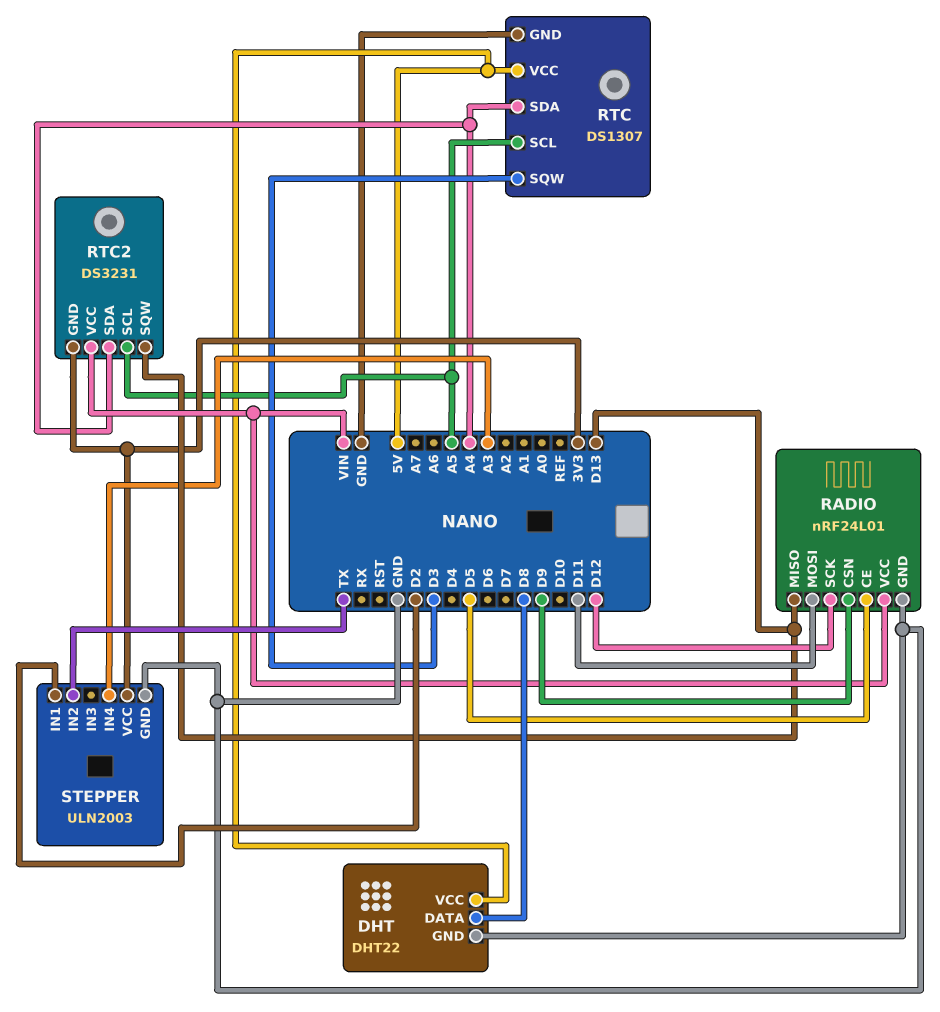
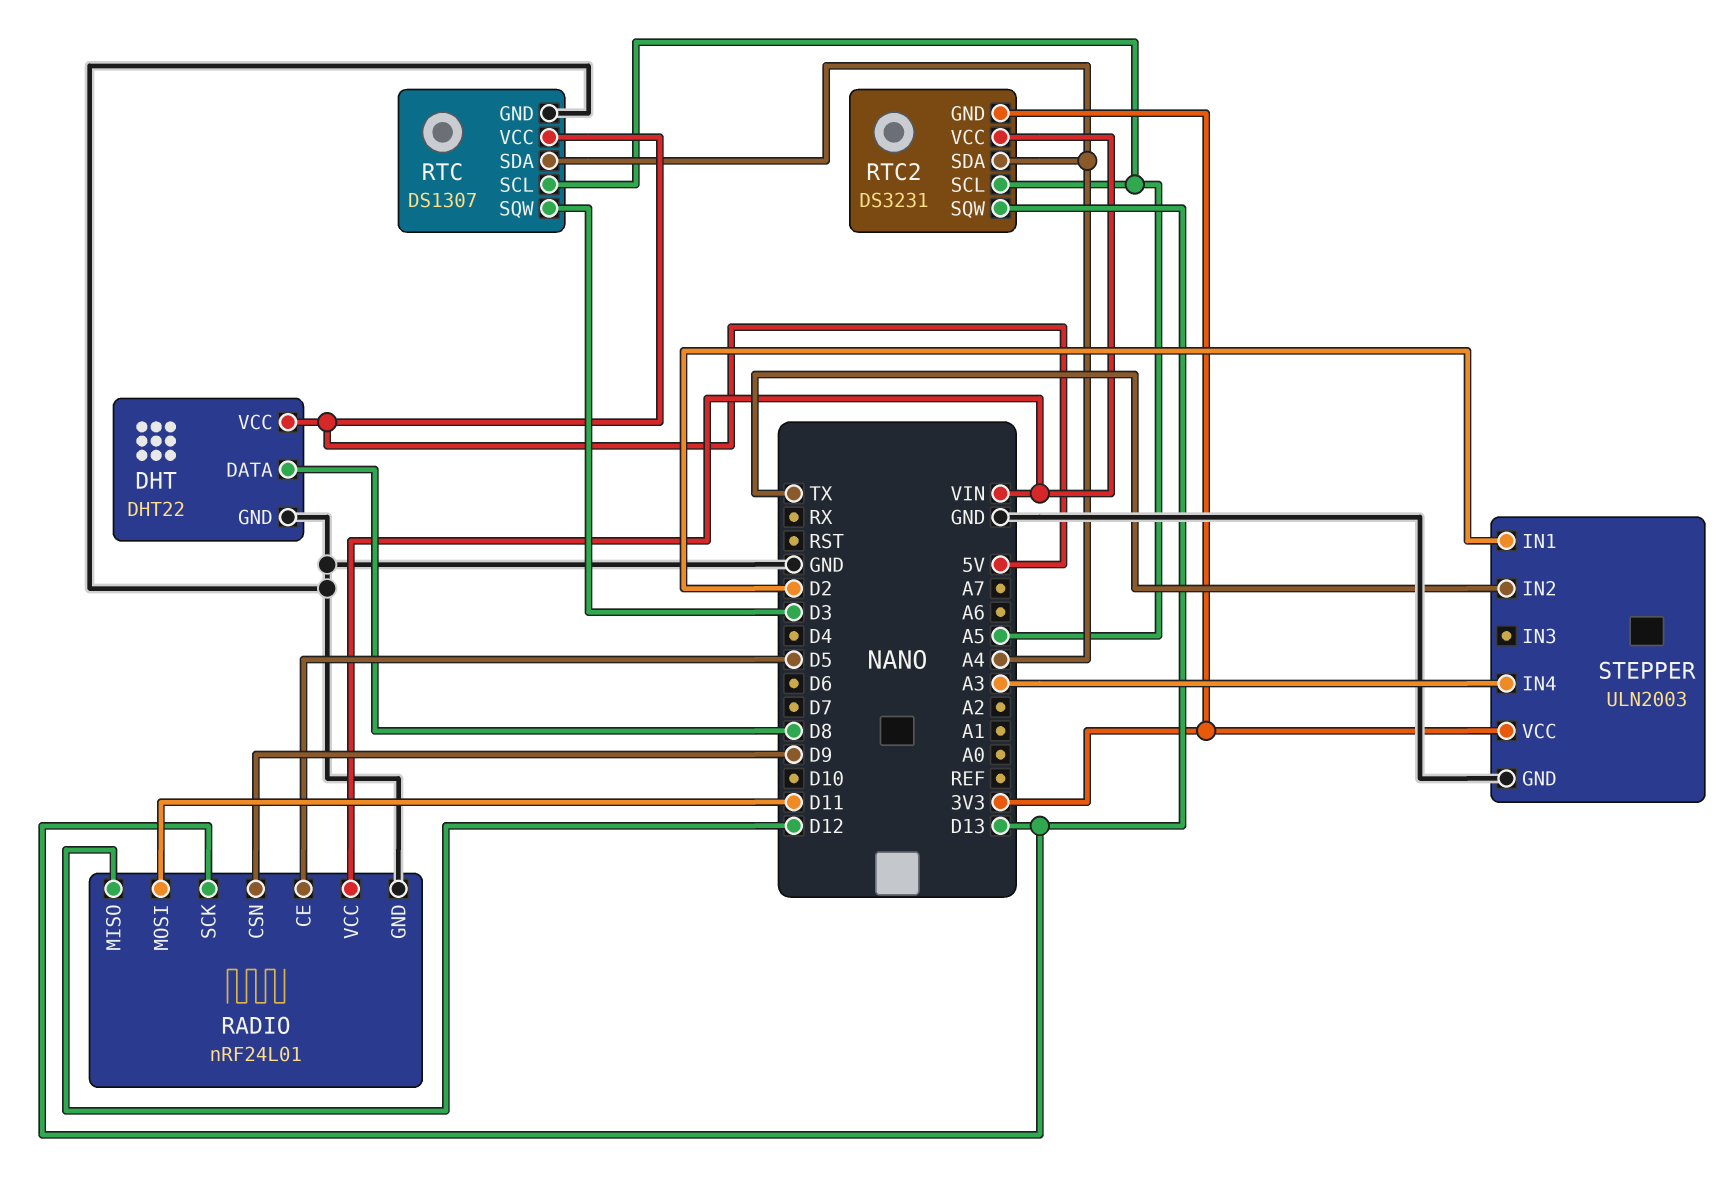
RADIO pin MISO: D13 -> D12
RADIO pin SCK: D12 -> D13

